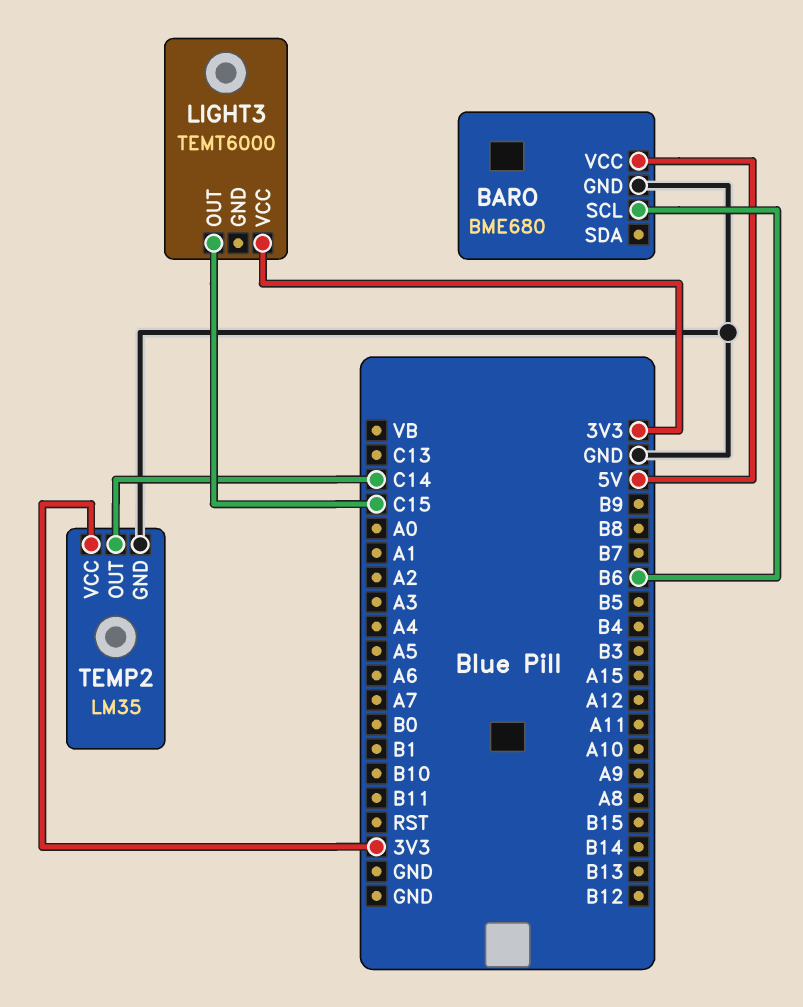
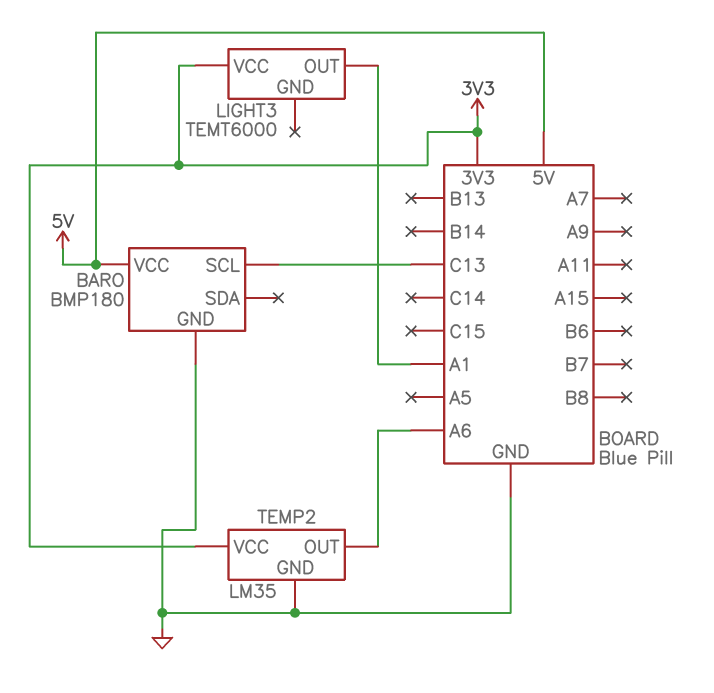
BARO: BME680 -> BMP180
BARO pin SCL: B6 -> C13
LIGHT3 pin OUT: C15 -> A1
TEMP2 pin OUT: C14 -> A6

